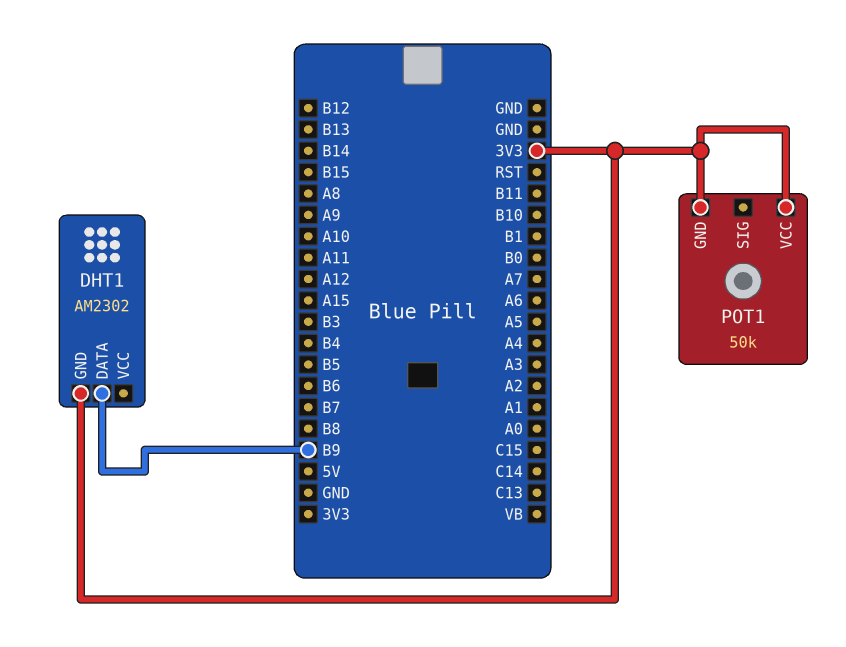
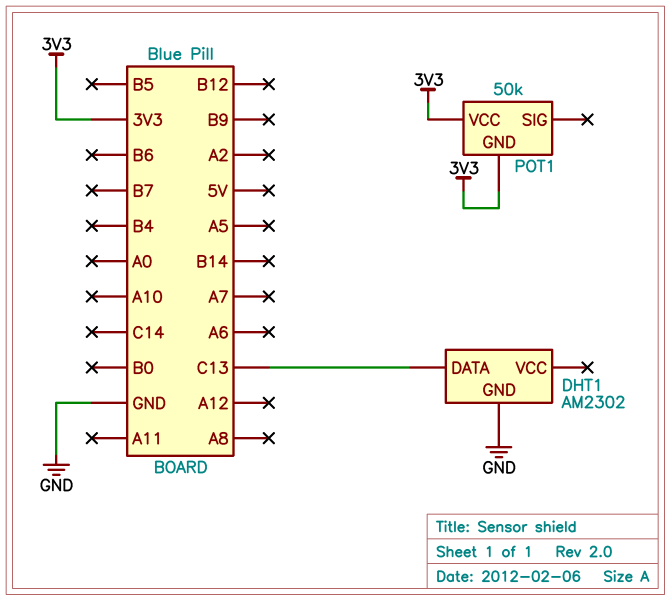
DHT1 pin DATA: B9 -> C13
DHT1 pin GND: 3V3 -> GND

